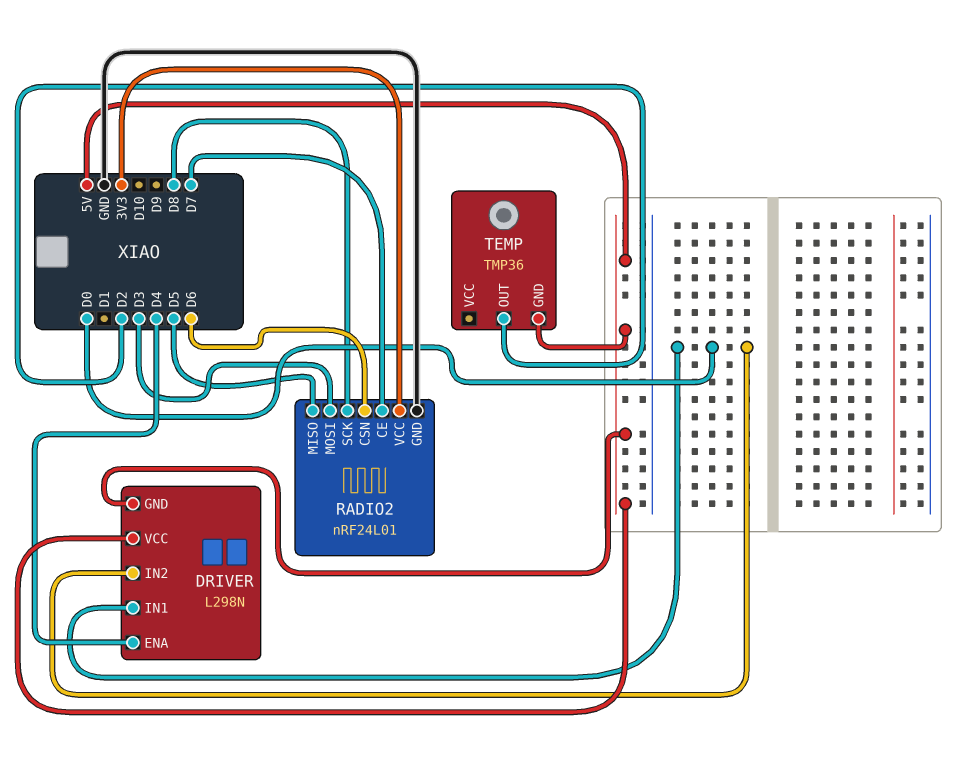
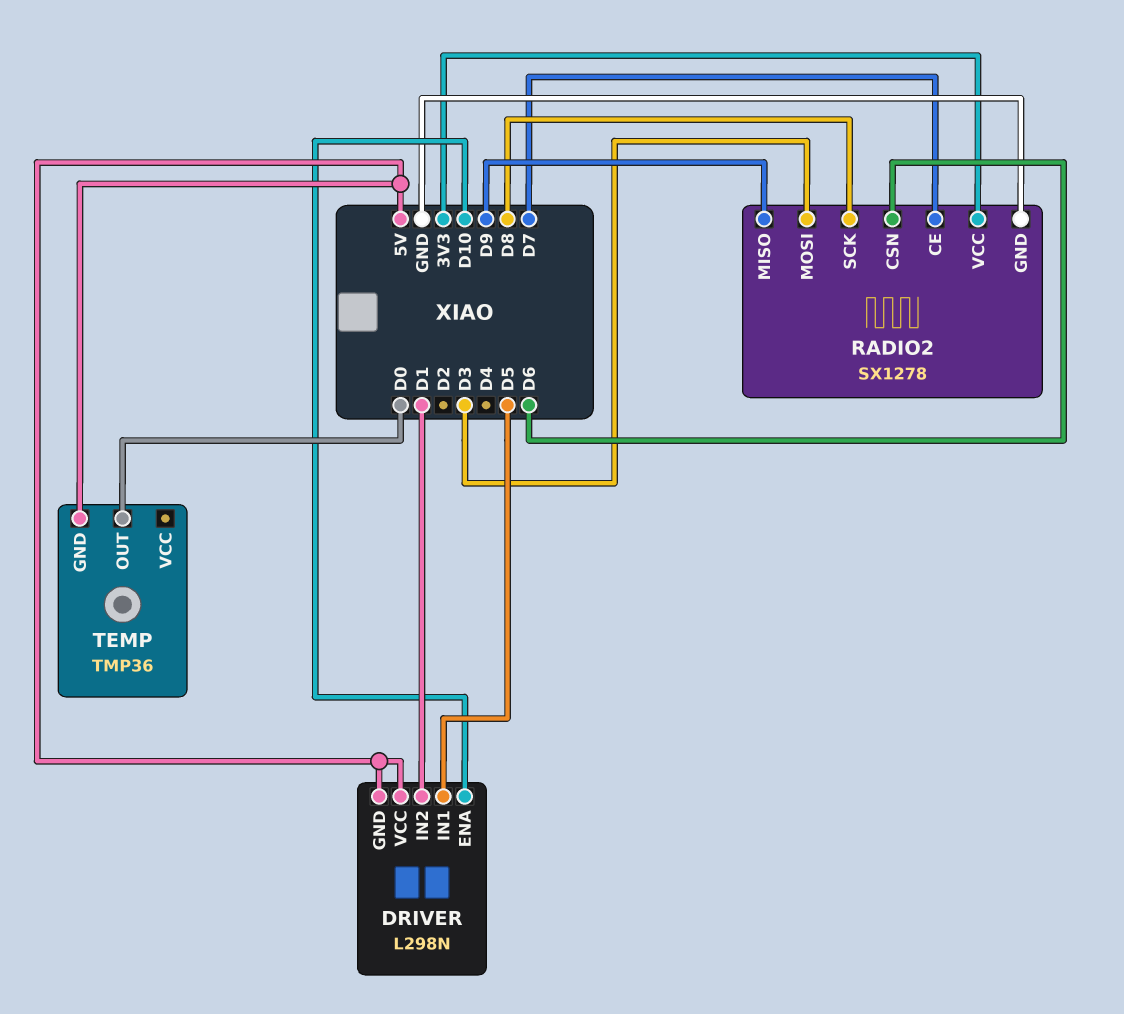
DRIVER pin ENA: D4 -> D10
DRIVER pin IN1: D0 -> D5
DRIVER pin IN2: D0 -> D1
RADIO2: nRF24L01 -> SX1278
RADIO2 pin MISO: D5 -> D9
TEMP pin OUT: D2 -> D0

